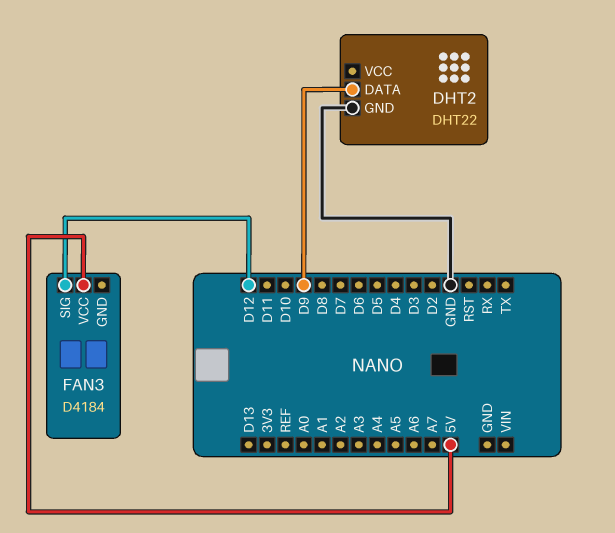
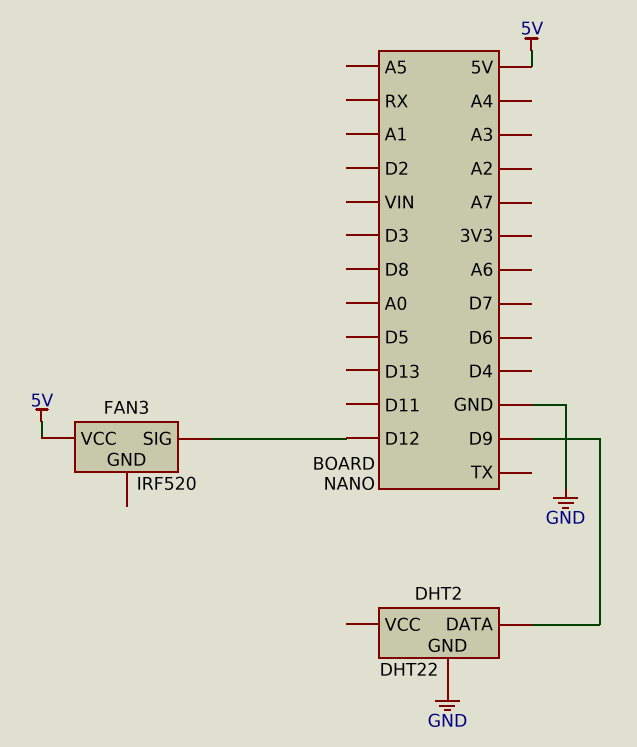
FAN3: D4184 -> IRF520

